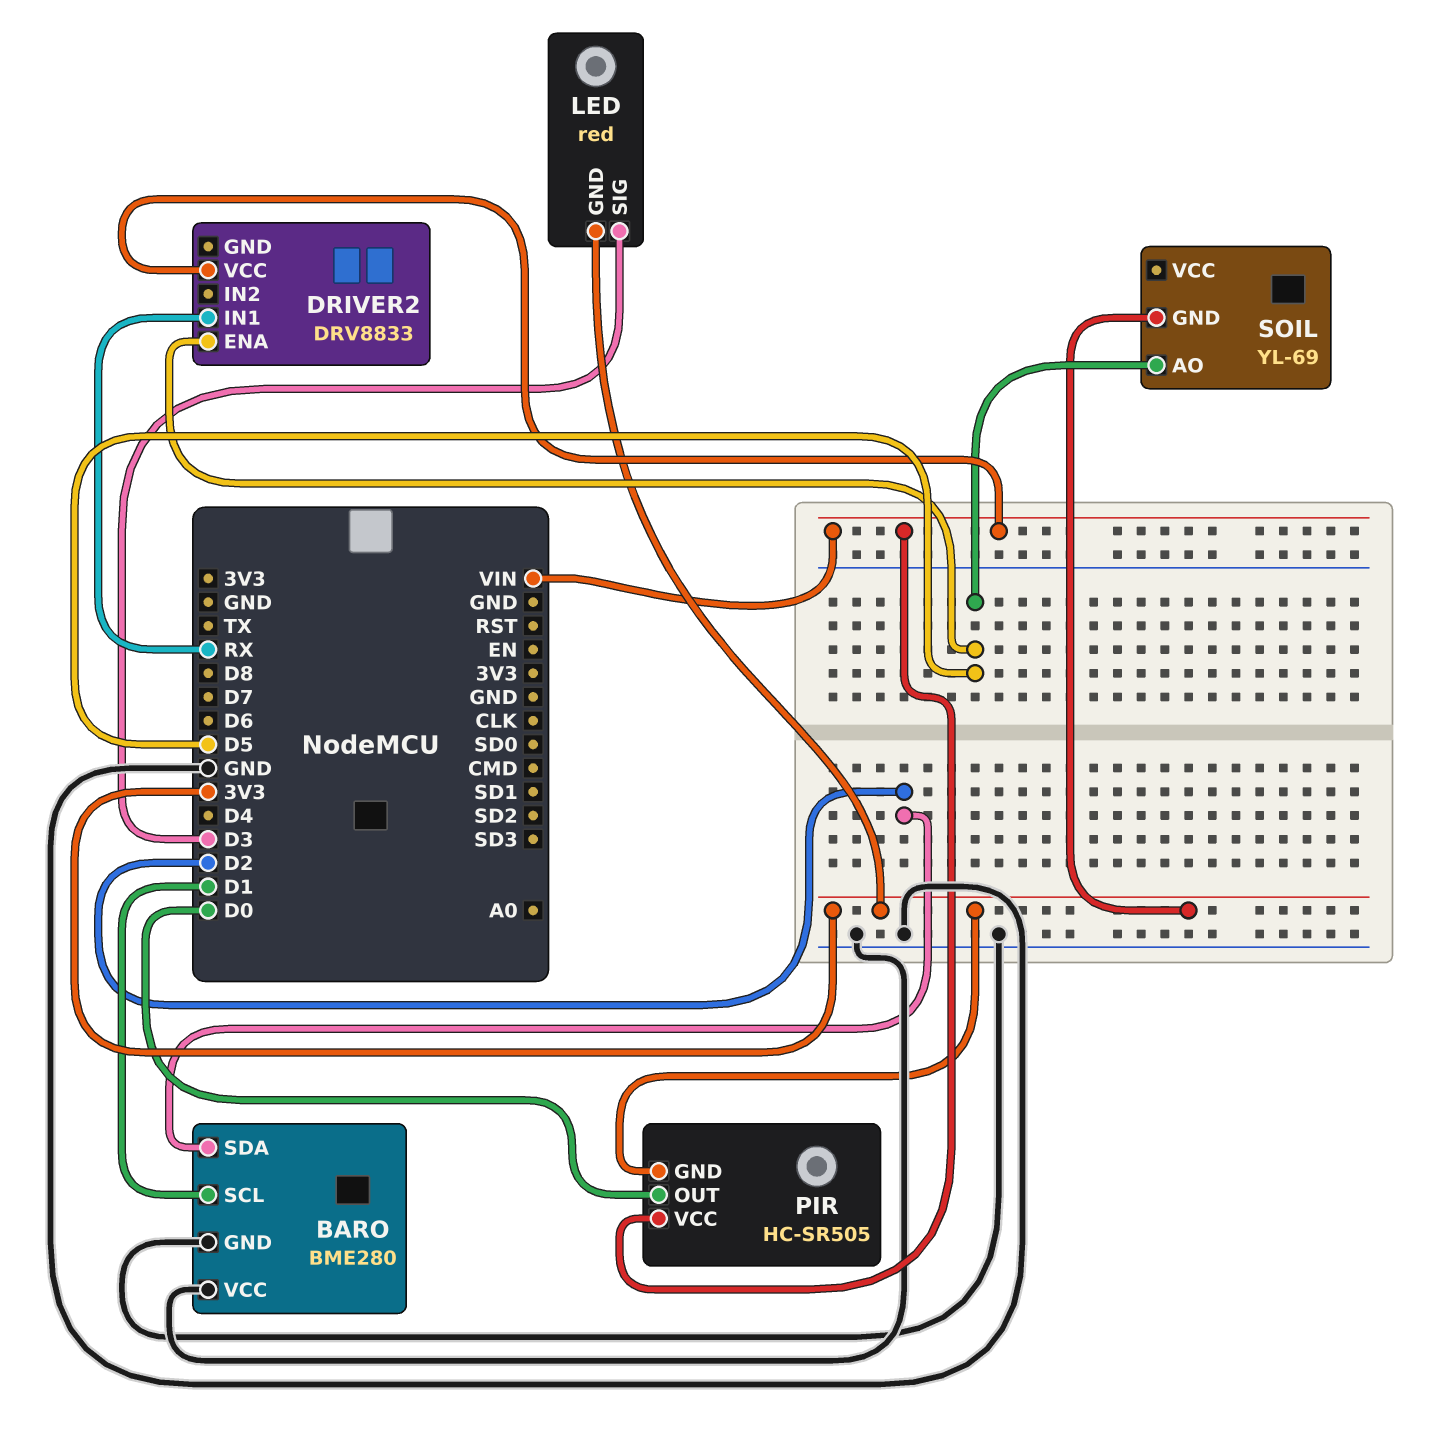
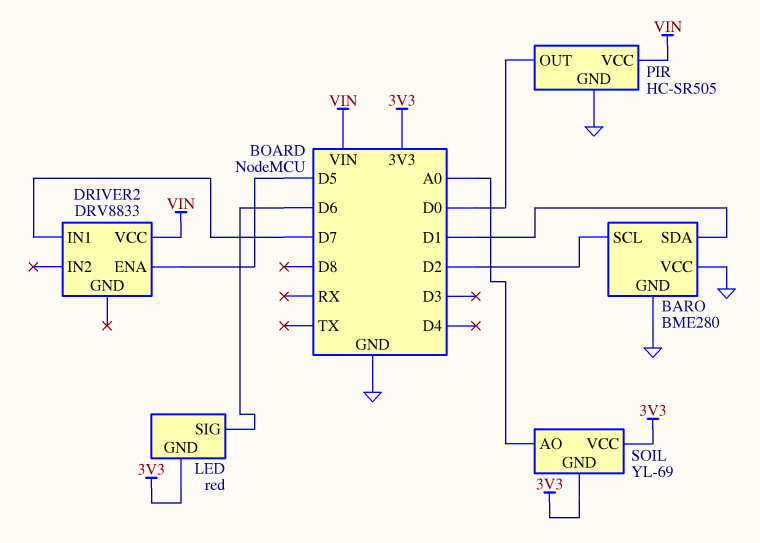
BARO pin SCL: D1 -> D2
BARO pin SDA: D2 -> D1
DRIVER2 pin IN1: RX -> D7
LED pin SIG: D3 -> D6
PIR pin GND: 3V3 -> GND
SOIL pin AO: D5 -> A0
SOIL pin VCC: none -> 3V3

